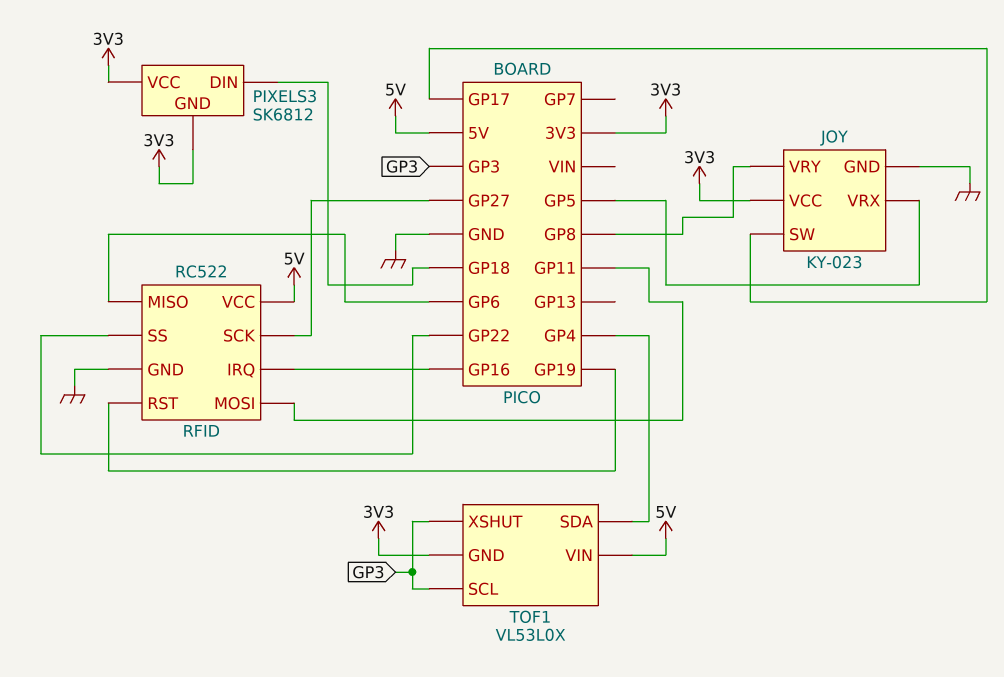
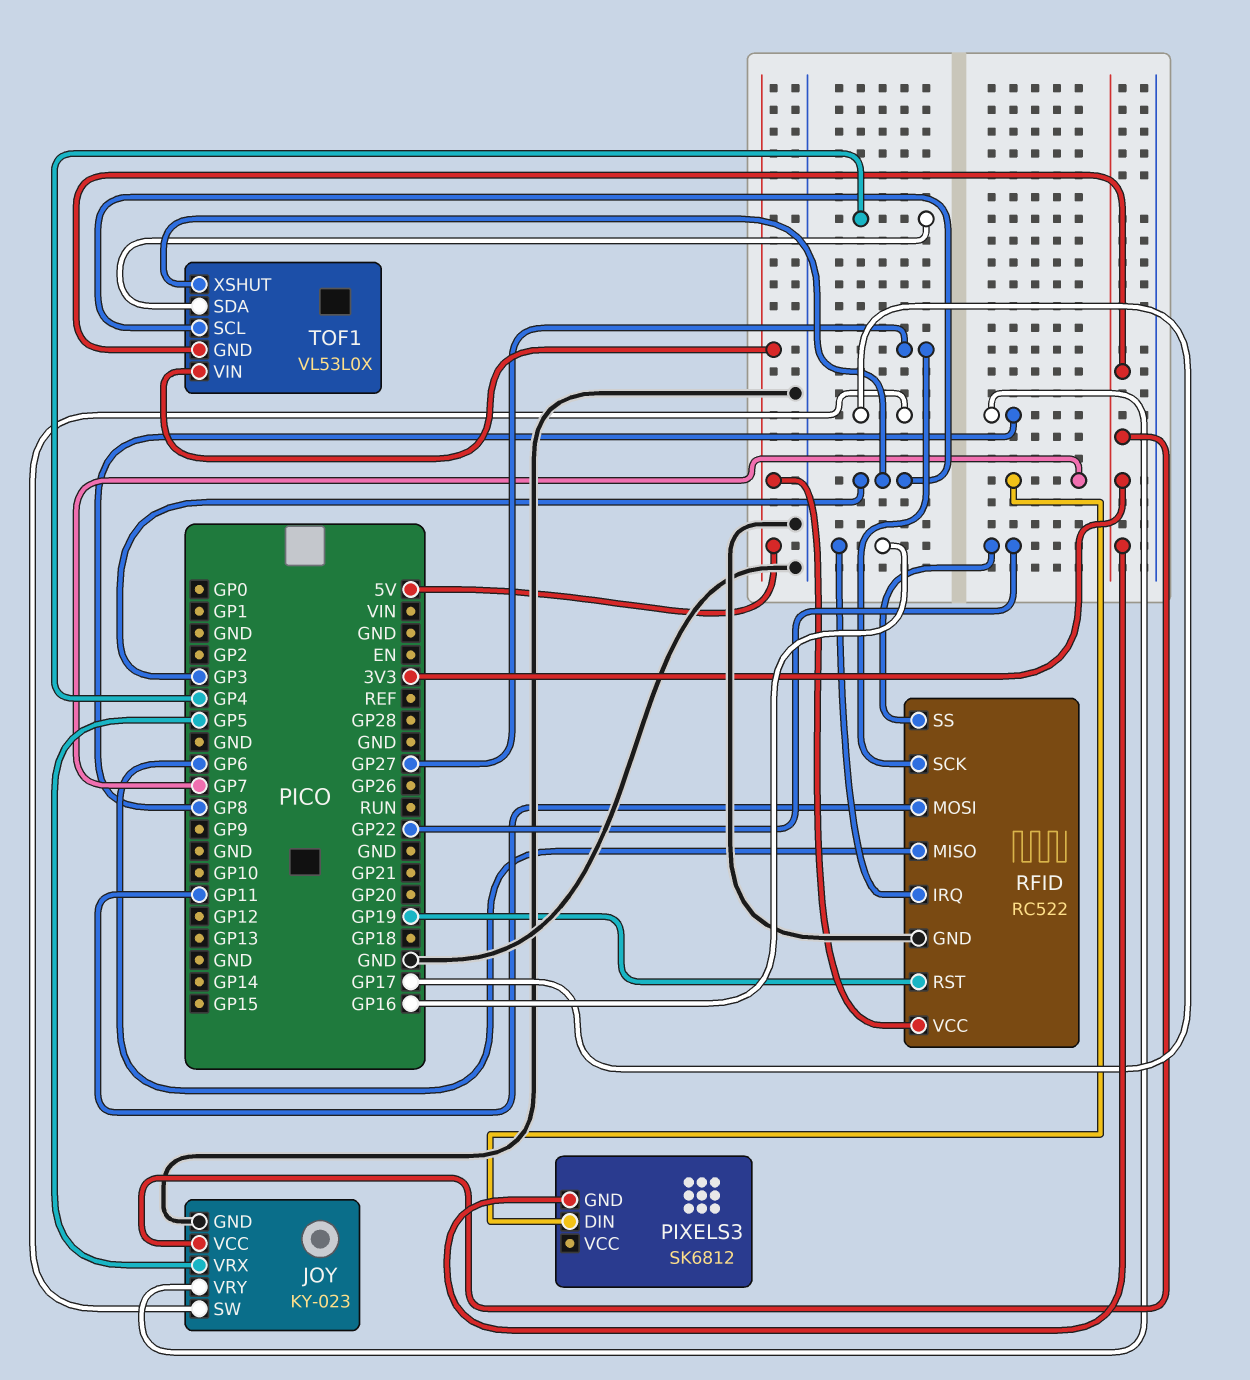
PIXELS3 pin DIN: GP18 -> GP7
PIXELS3 pin VCC: 3V3 -> none

